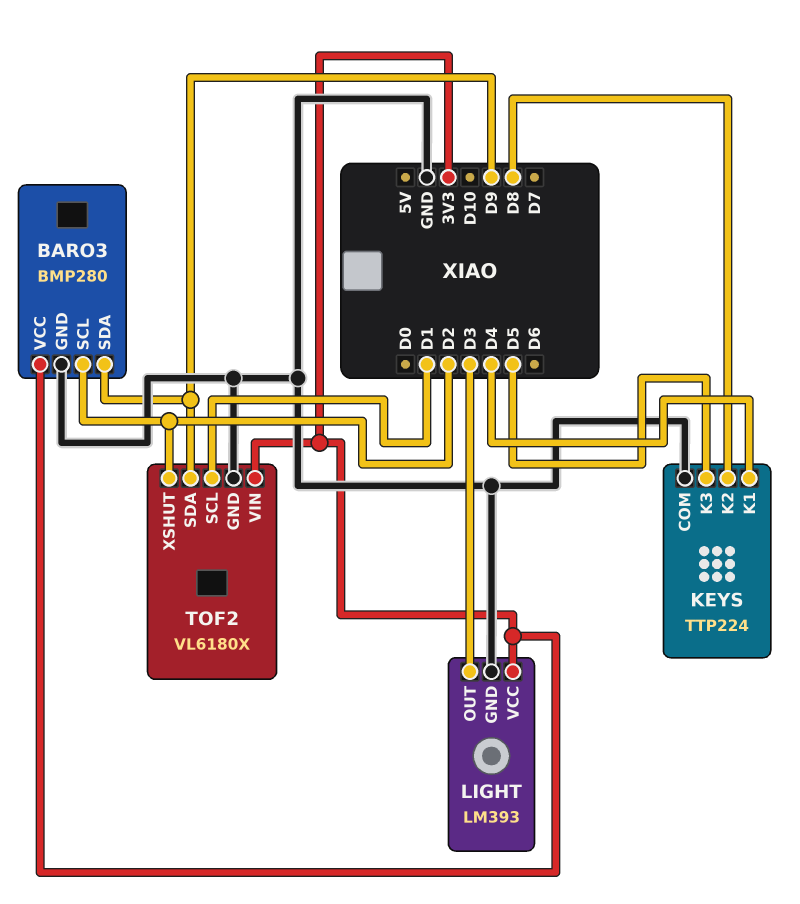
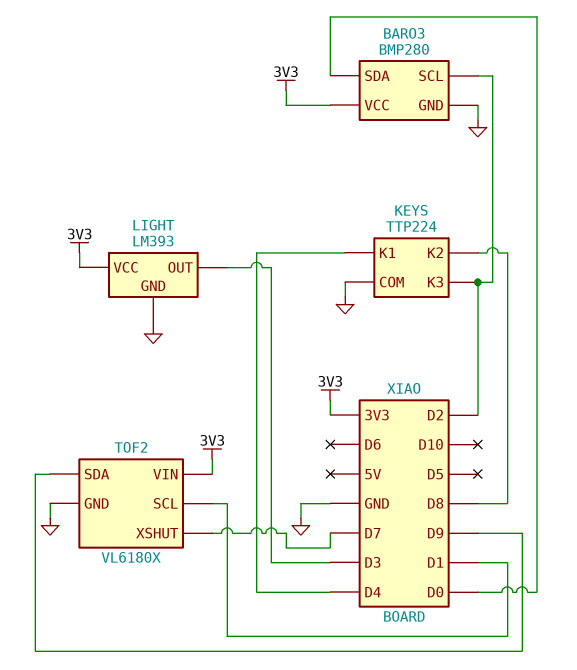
BARO3 pin SDA: D9 -> D0
KEYS pin K3: D5 -> D2
TOF2 pin XSHUT: D2 -> D7

